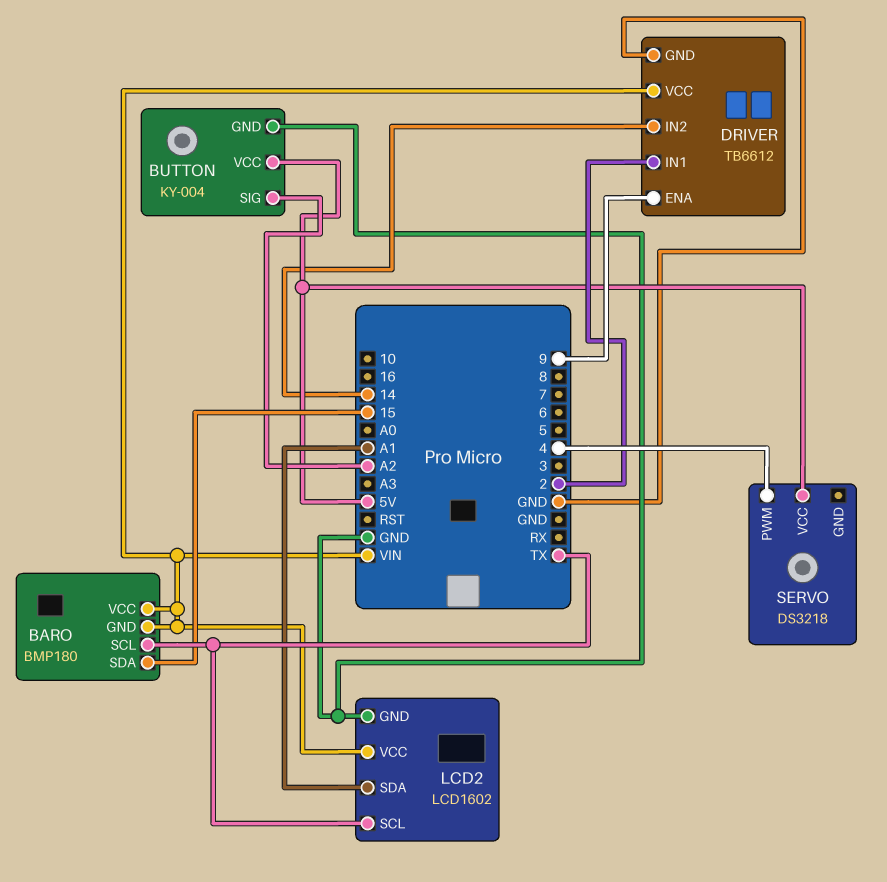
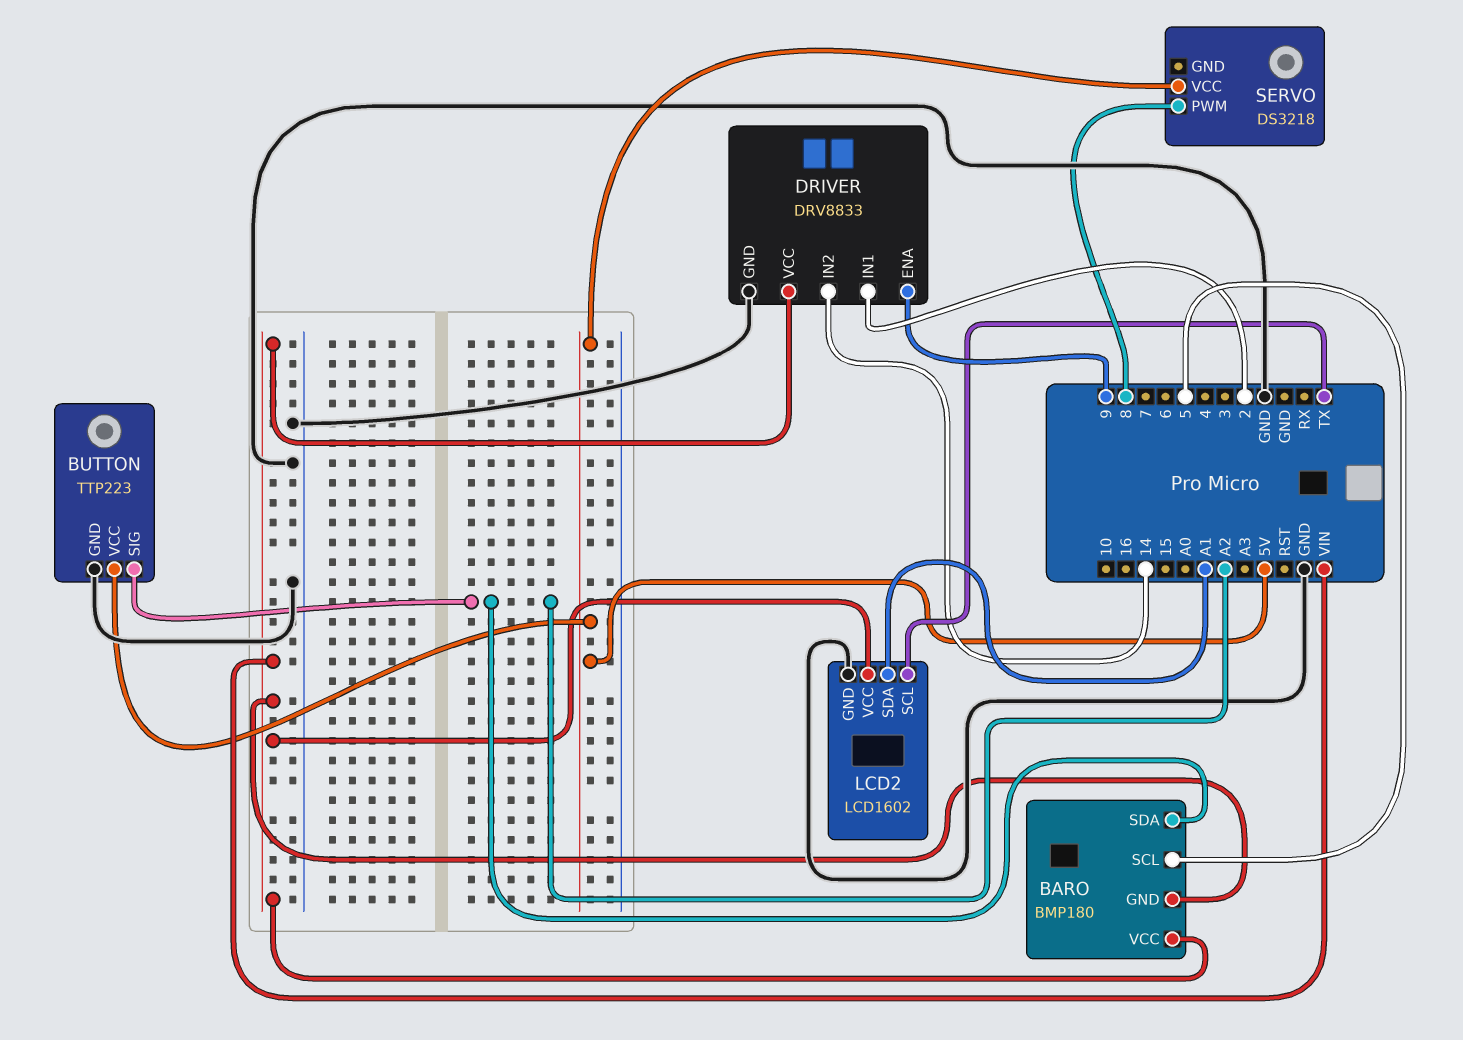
BARO pin SCL: TX -> 5
BARO pin SDA: 15 -> A2
BUTTON: KY-004 -> TTP223
DRIVER: TB6612 -> DRV8833
SERVO pin PWM: 4 -> 8

